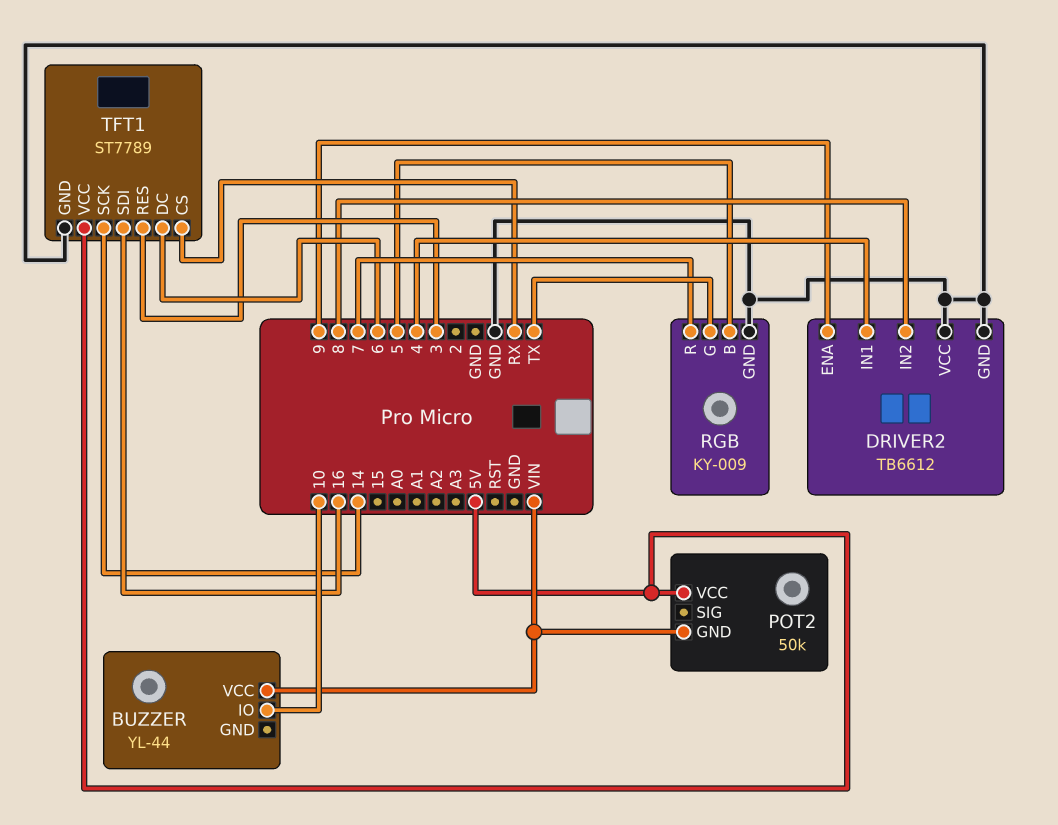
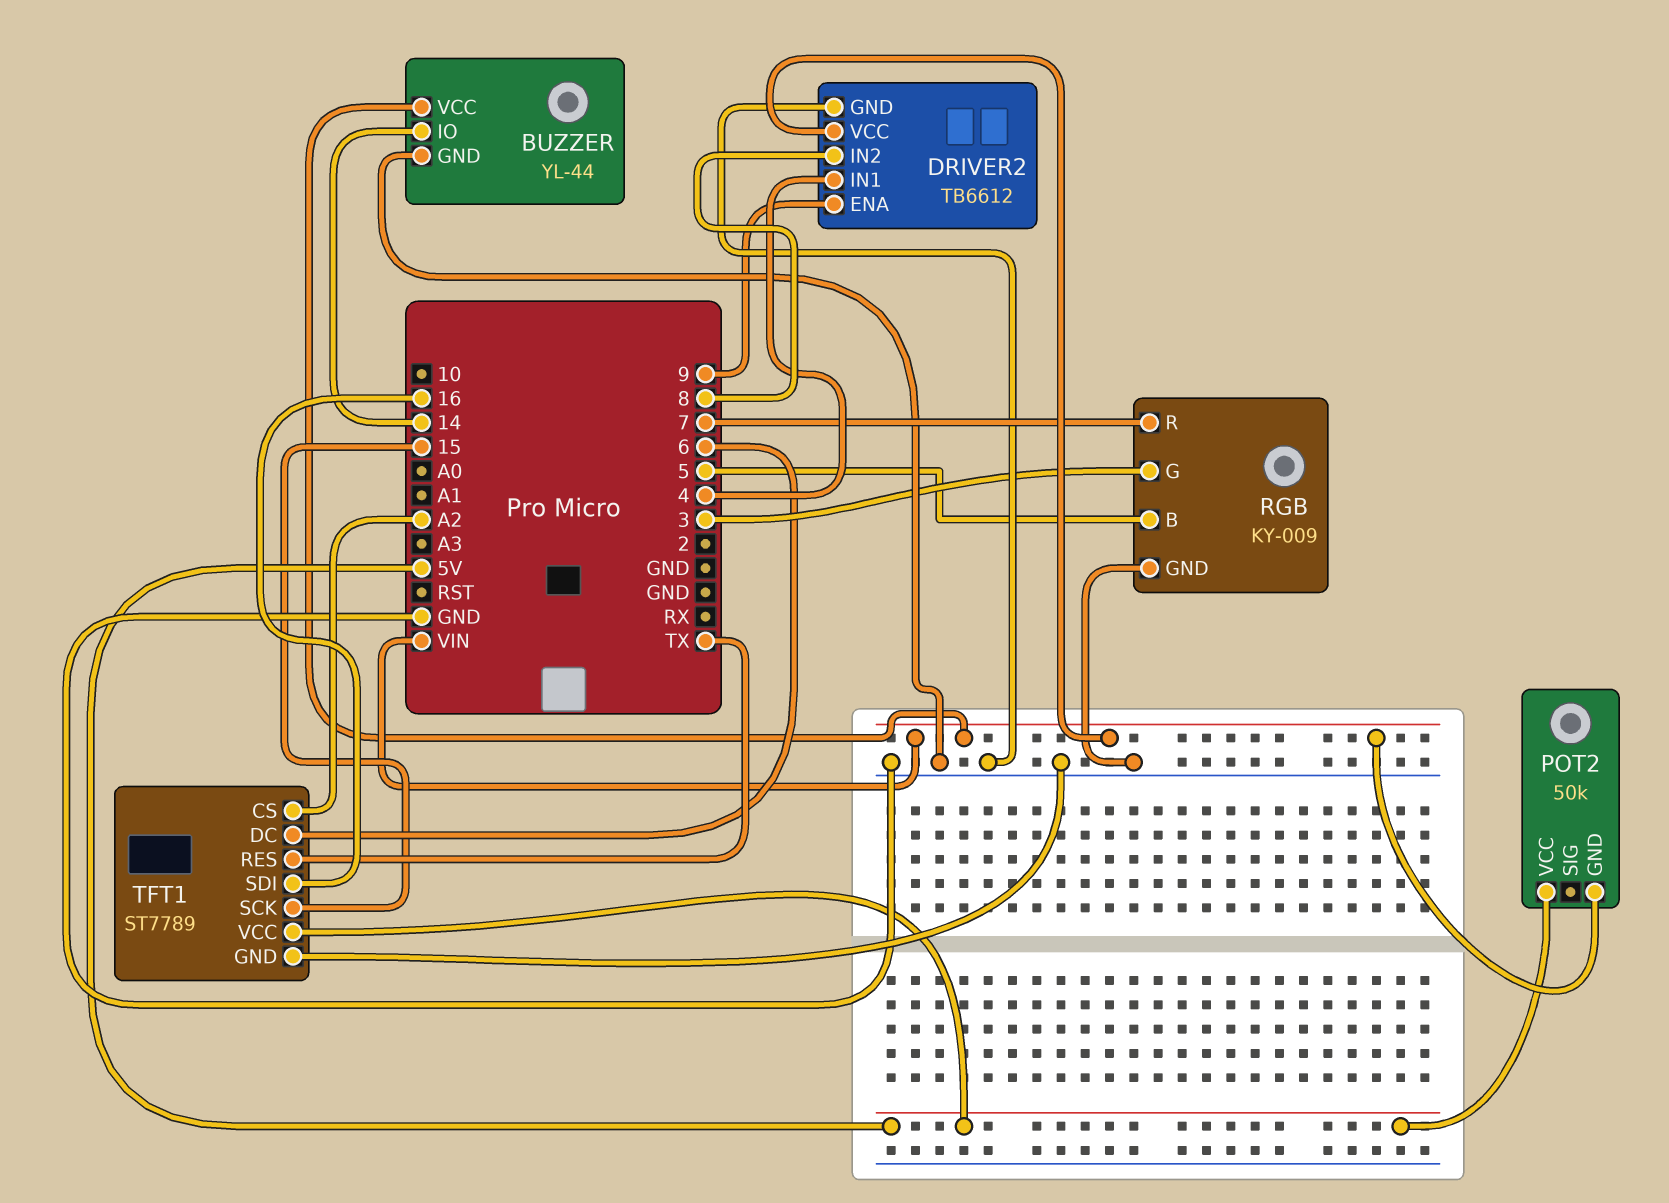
BUZZER pin GND: none -> GND
BUZZER pin IO: 10 -> 14
DRIVER2 pin VCC: GND -> VIN
RGB pin G: TX -> 3
TFT1 pin CS: RX -> A2
TFT1 pin RES: 3 -> TX
TFT1 pin SCK: 14 -> 15

